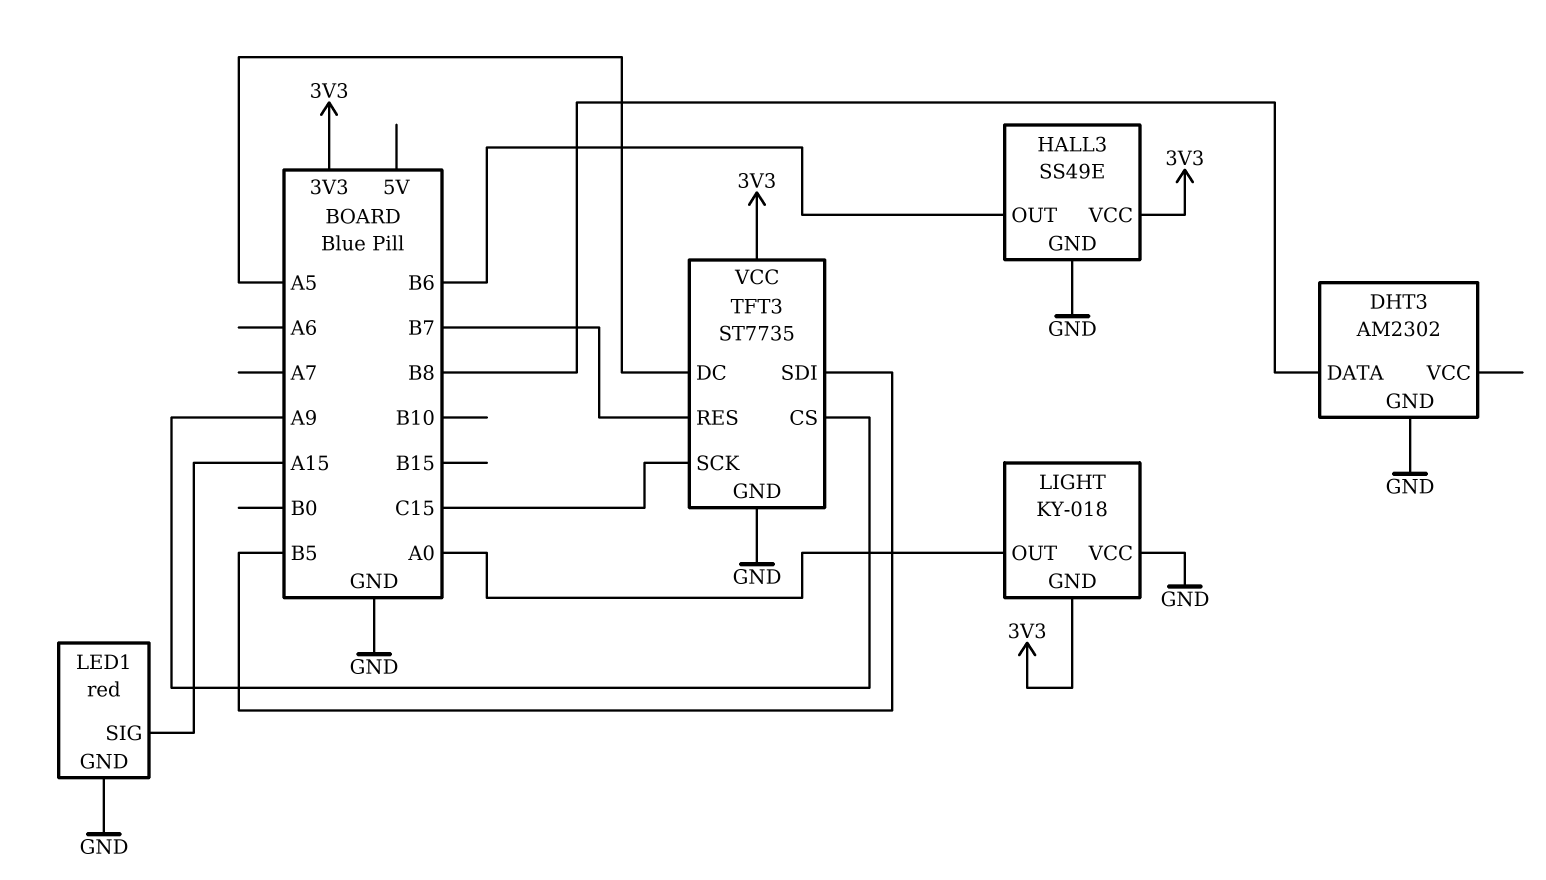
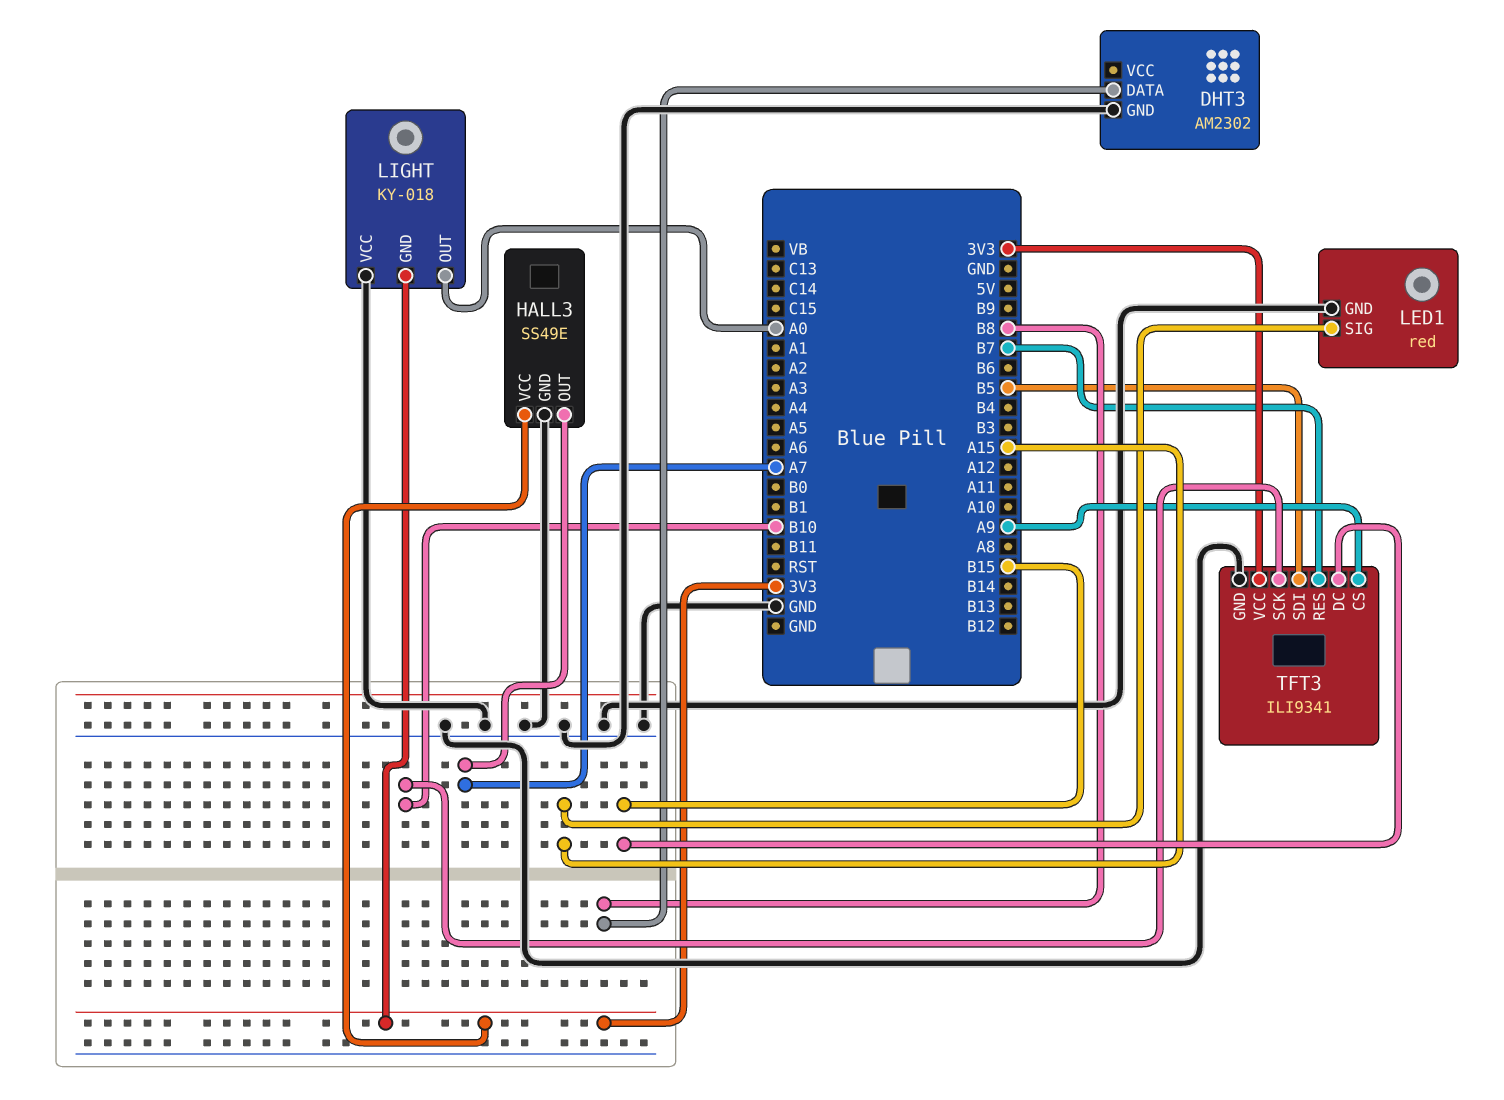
HALL3 pin OUT: B6 -> A7
TFT3: ST7735 -> ILI9341
TFT3 pin DC: A5 -> B15
TFT3 pin SCK: C15 -> B10

